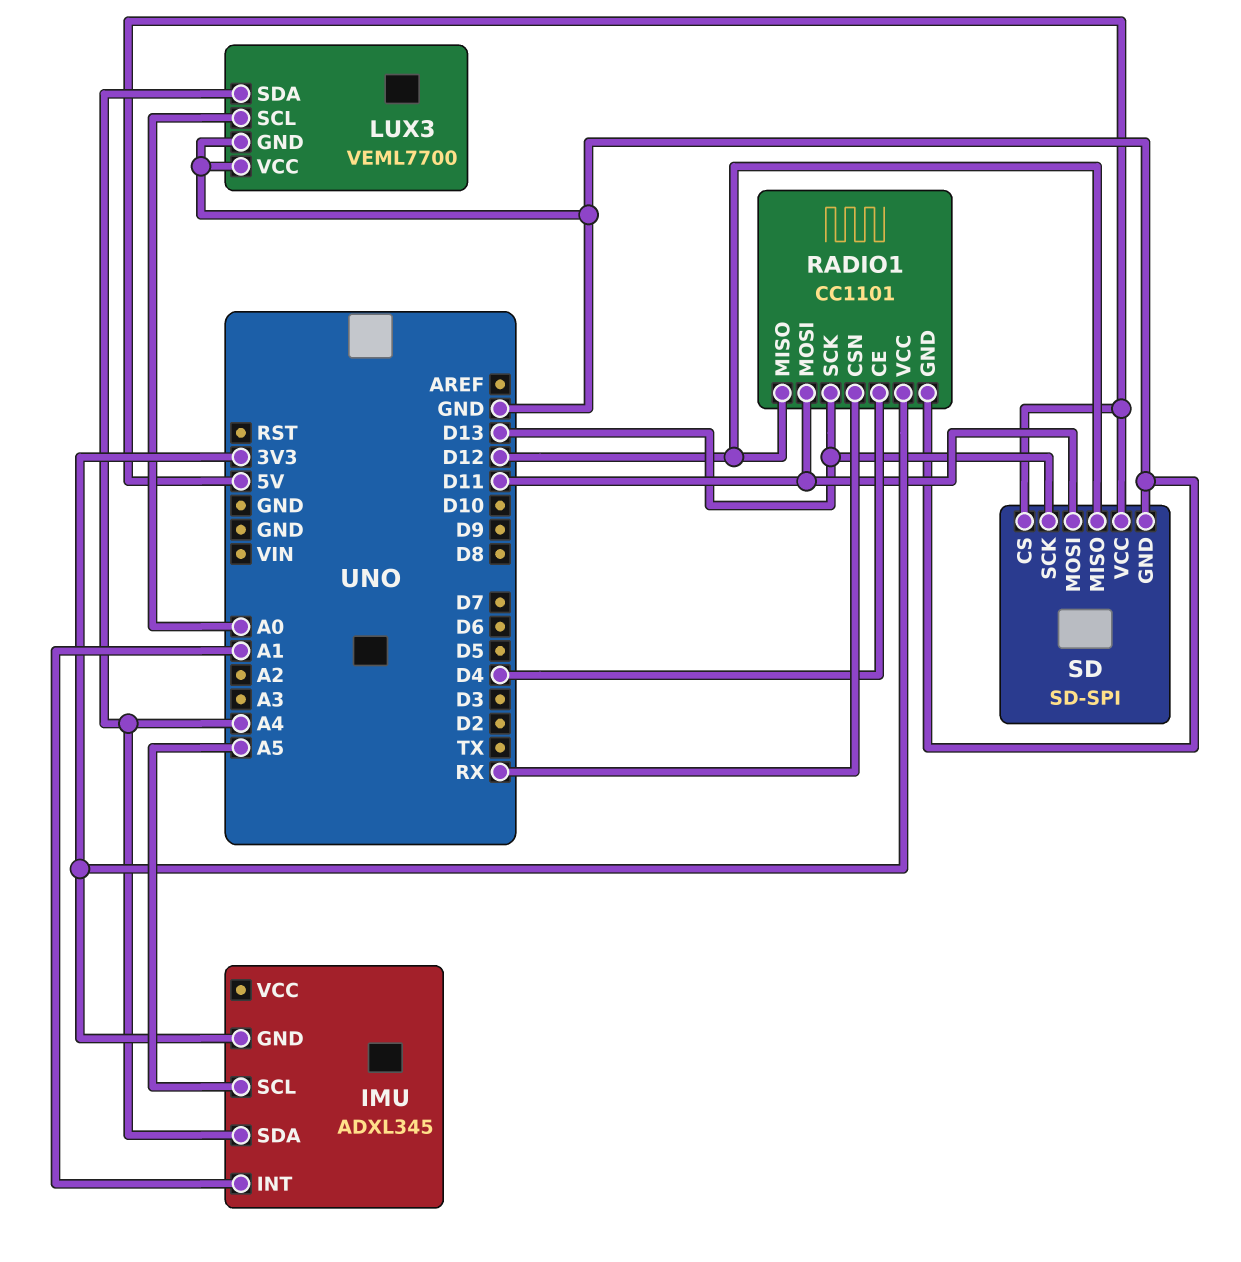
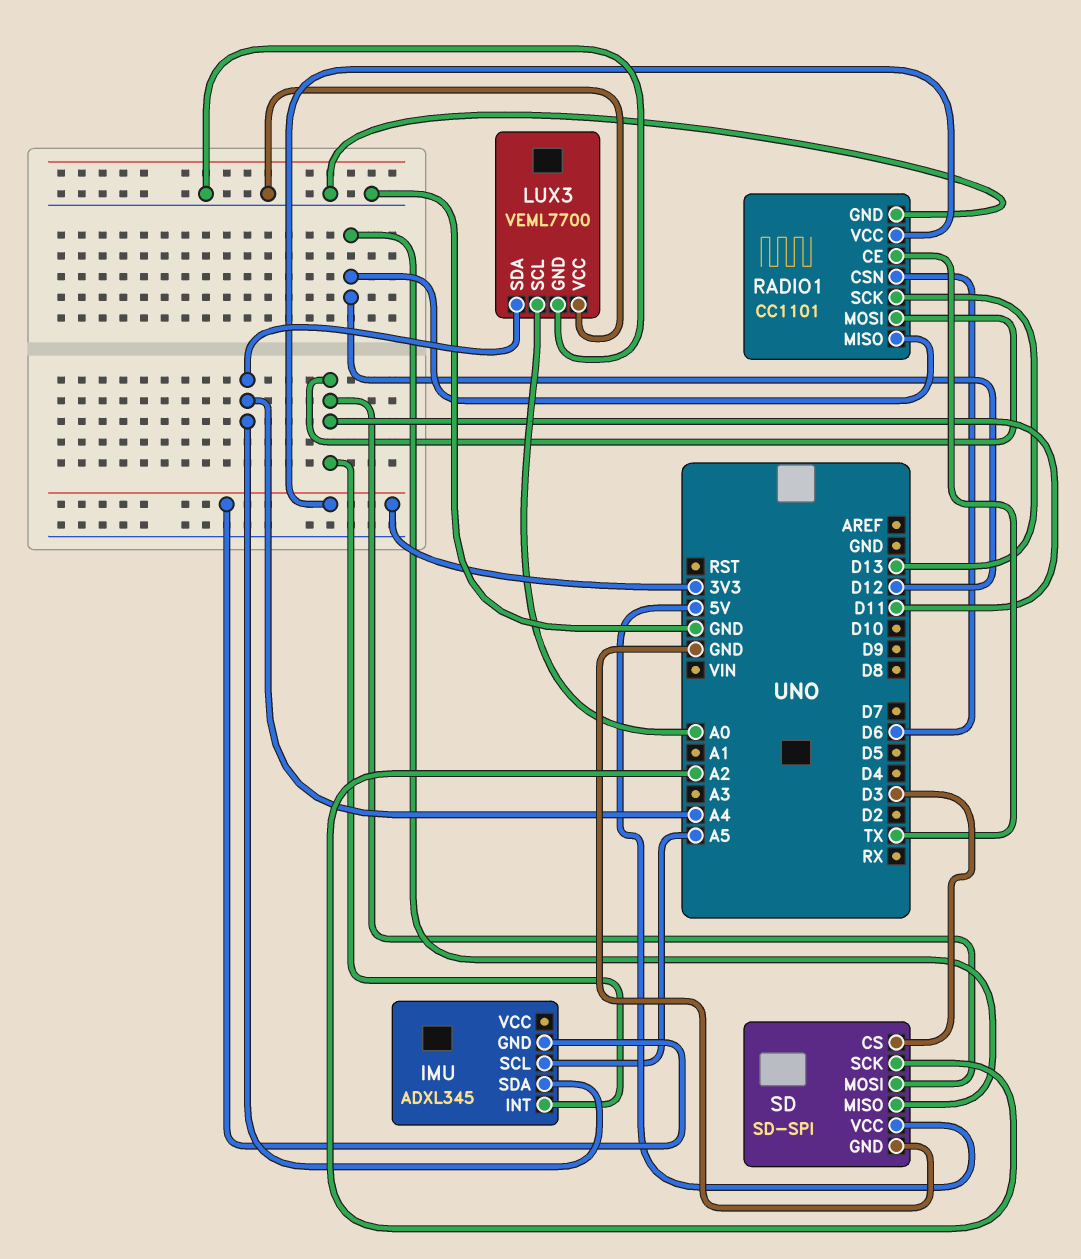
IMU pin INT: A1 -> D11
RADIO1 pin CE: D4 -> TX
RADIO1 pin CSN: RX -> D6
SD pin CS: 5V -> D3
SD pin SCK: D13 -> A2

